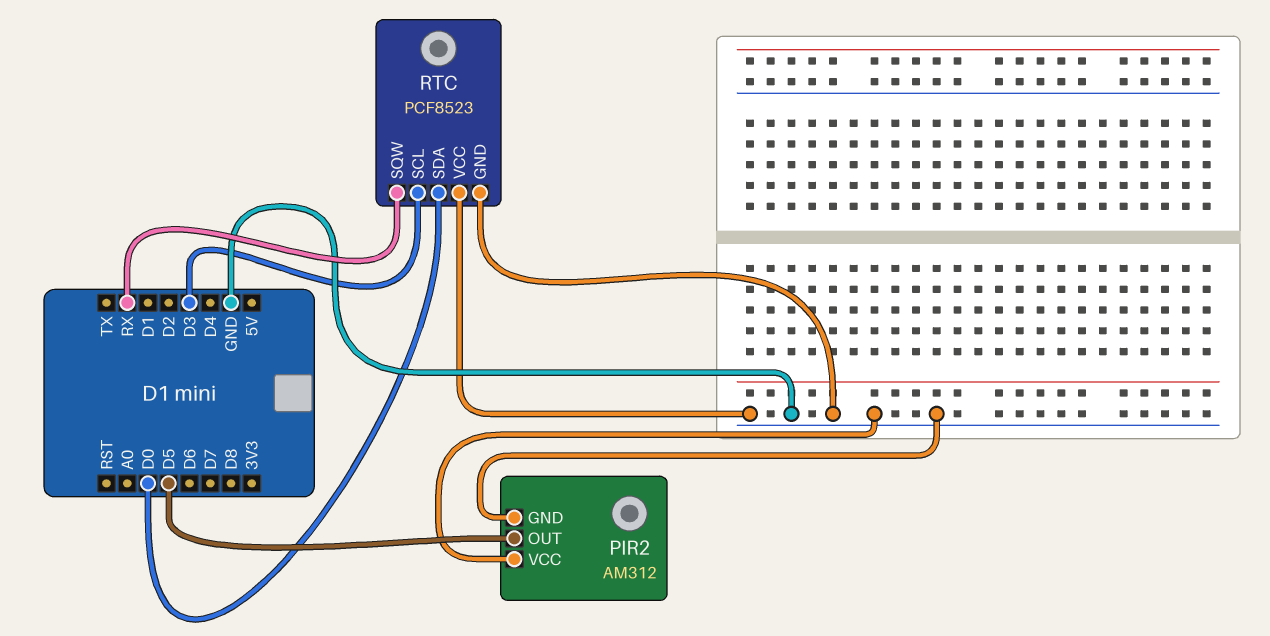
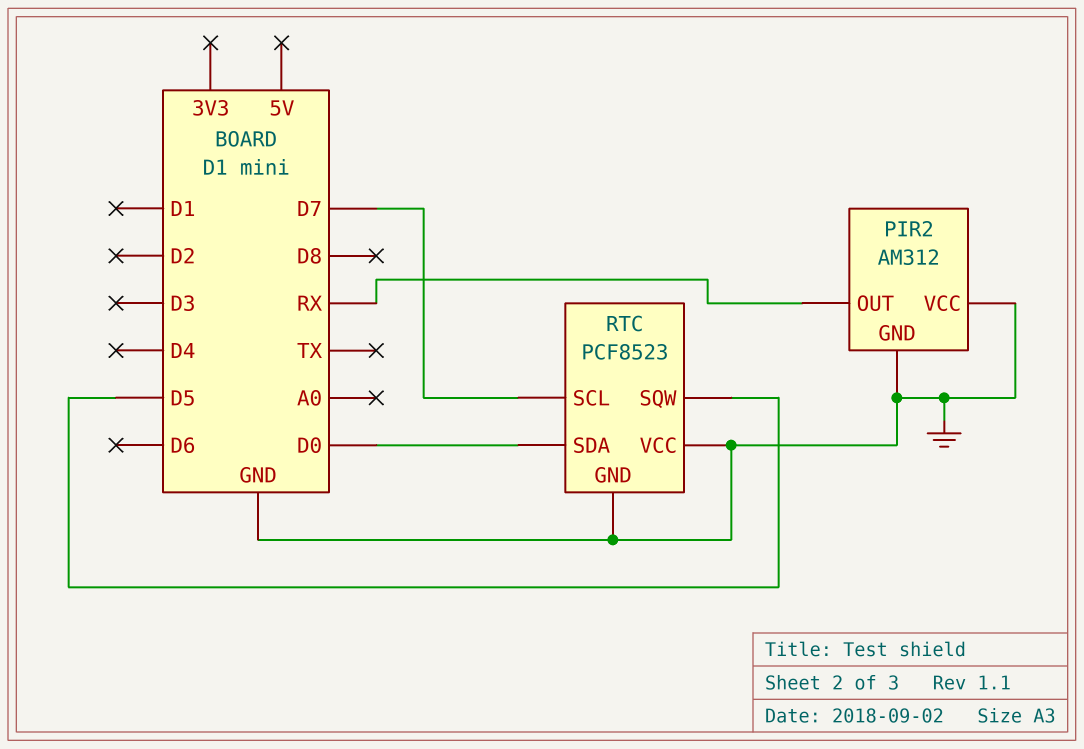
PIR2 pin OUT: D5 -> RX
RTC pin SCL: D3 -> D7
RTC pin SQW: RX -> D5

